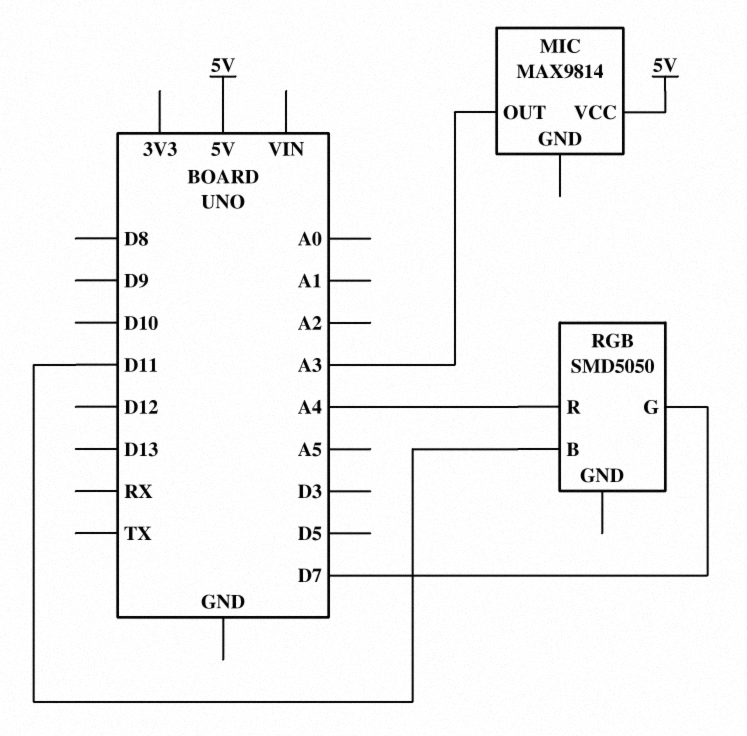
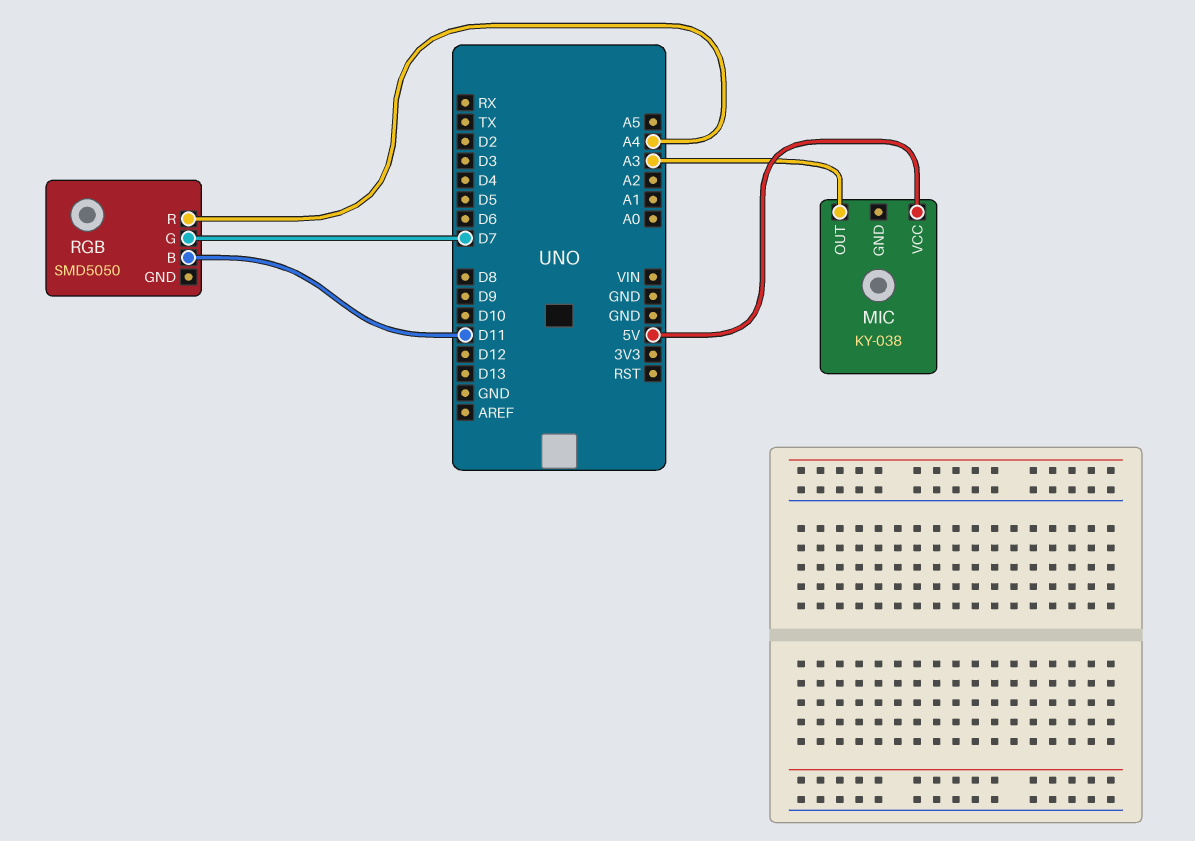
MIC: MAX9814 -> KY-038

